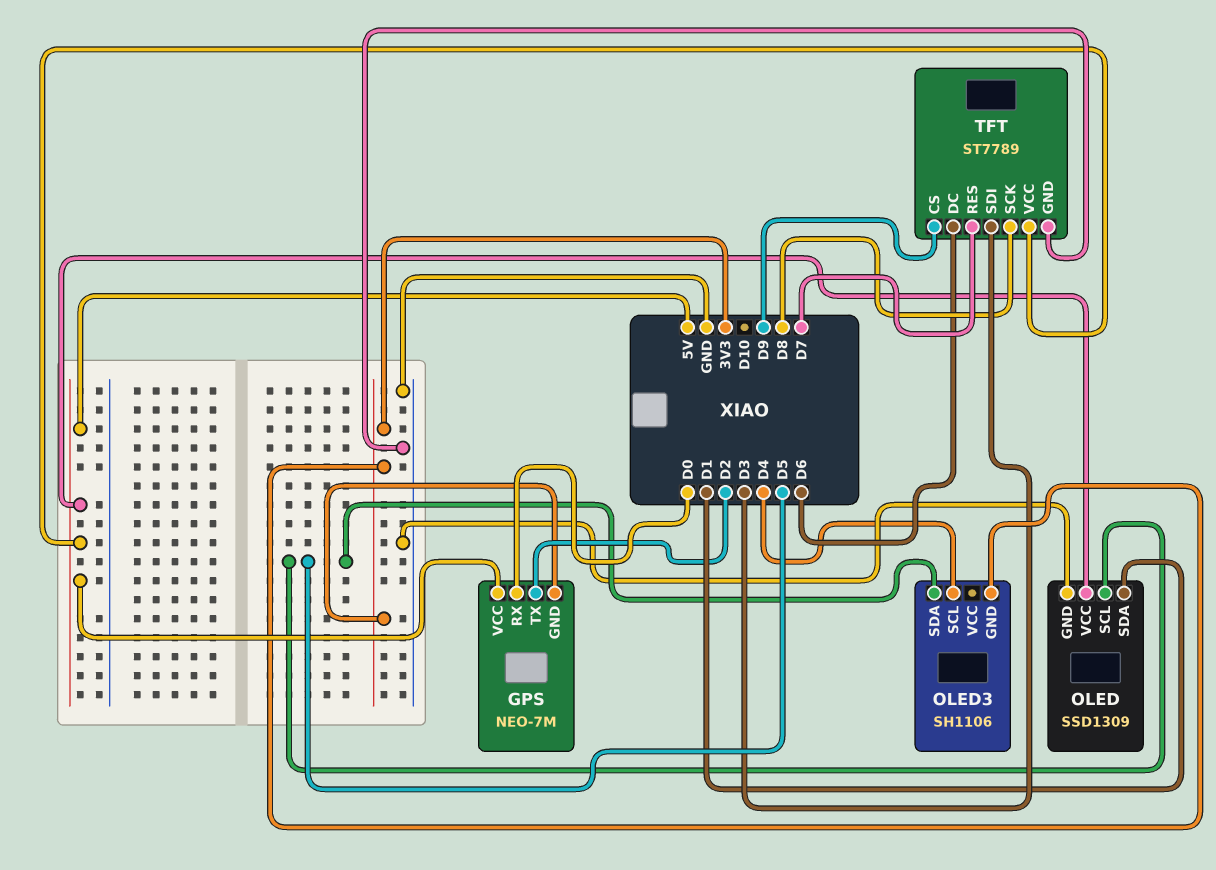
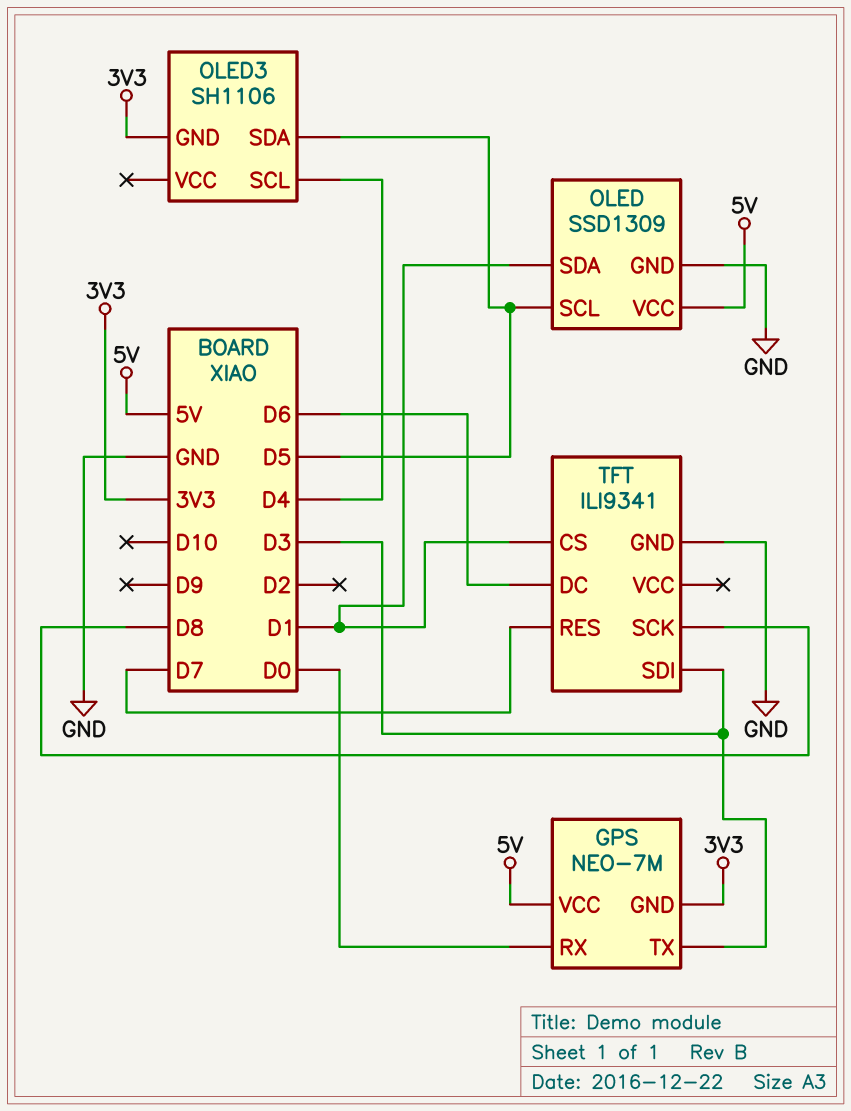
GPS pin TX: D2 -> D3
TFT: ST7789 -> ILI9341
TFT pin CS: D9 -> D1
TFT pin VCC: 5V -> none

